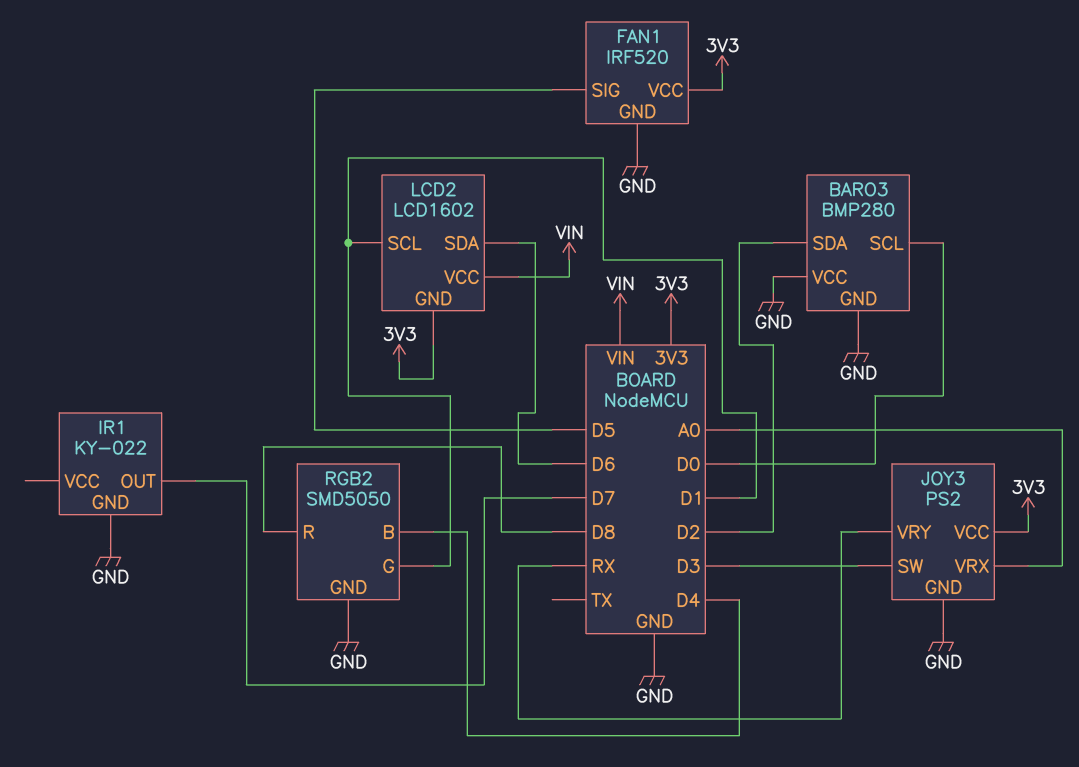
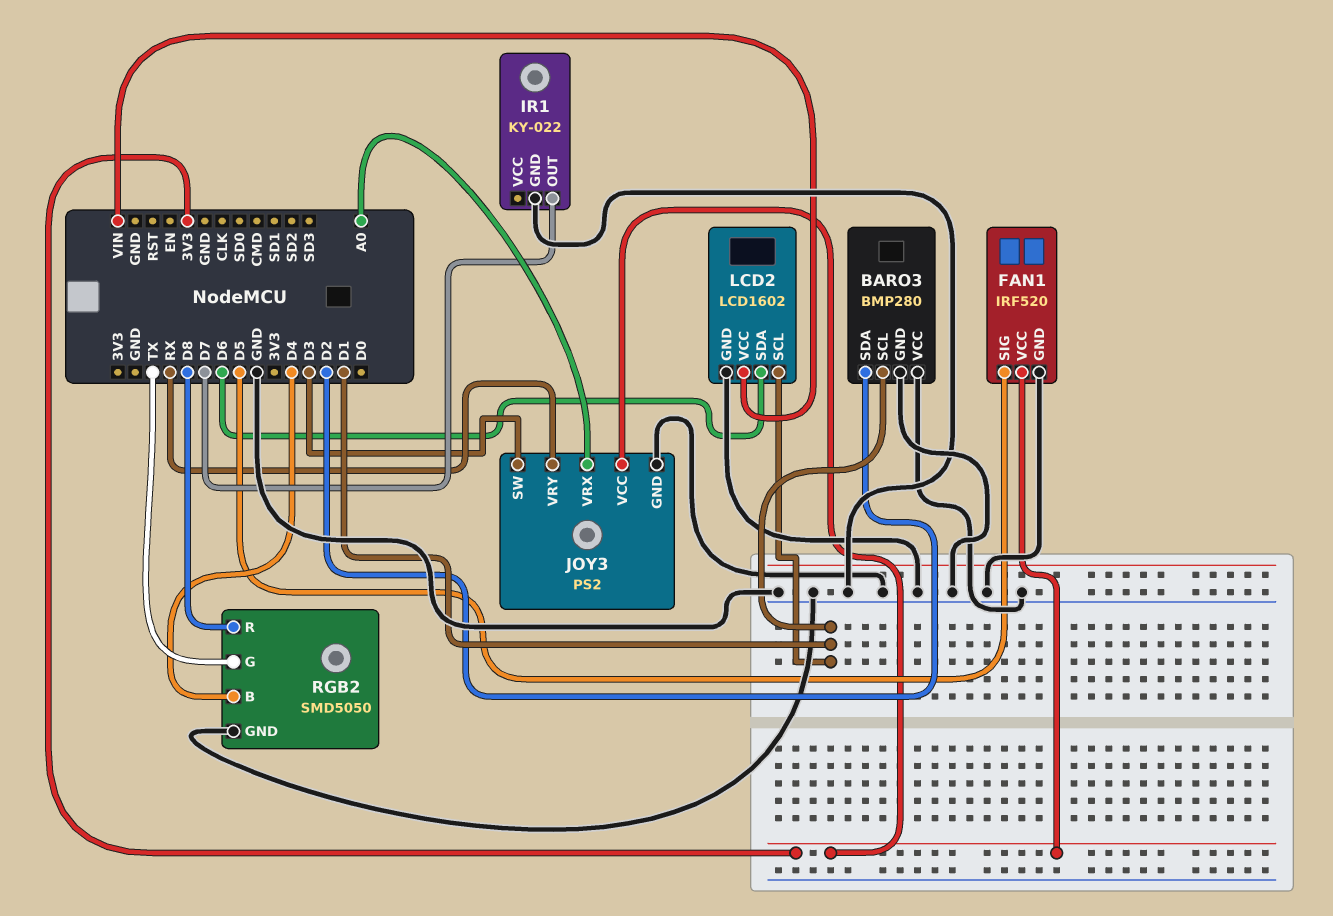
BARO3 pin SCL: D0 -> D1
LCD2 pin GND: 3V3 -> GND
RGB2 pin G: D1 -> TX

